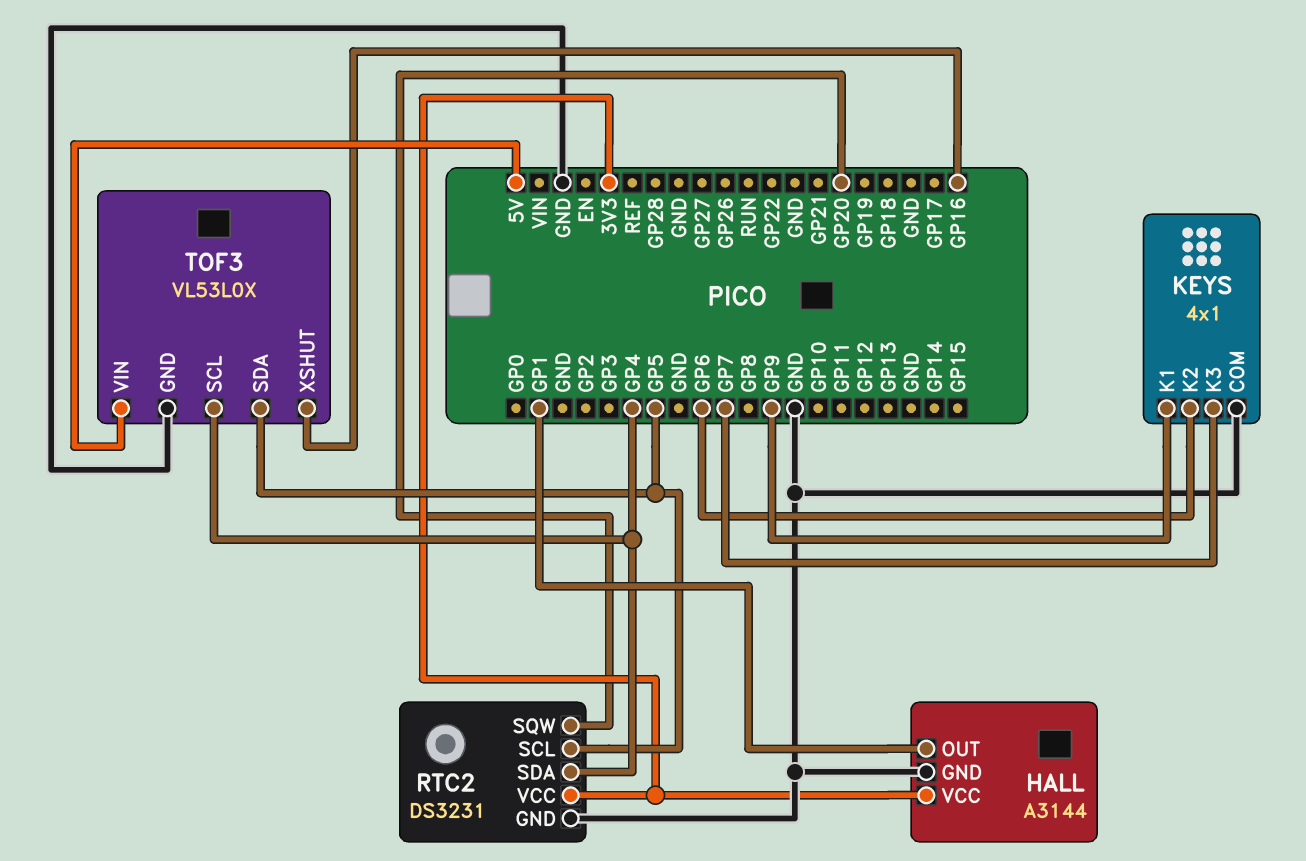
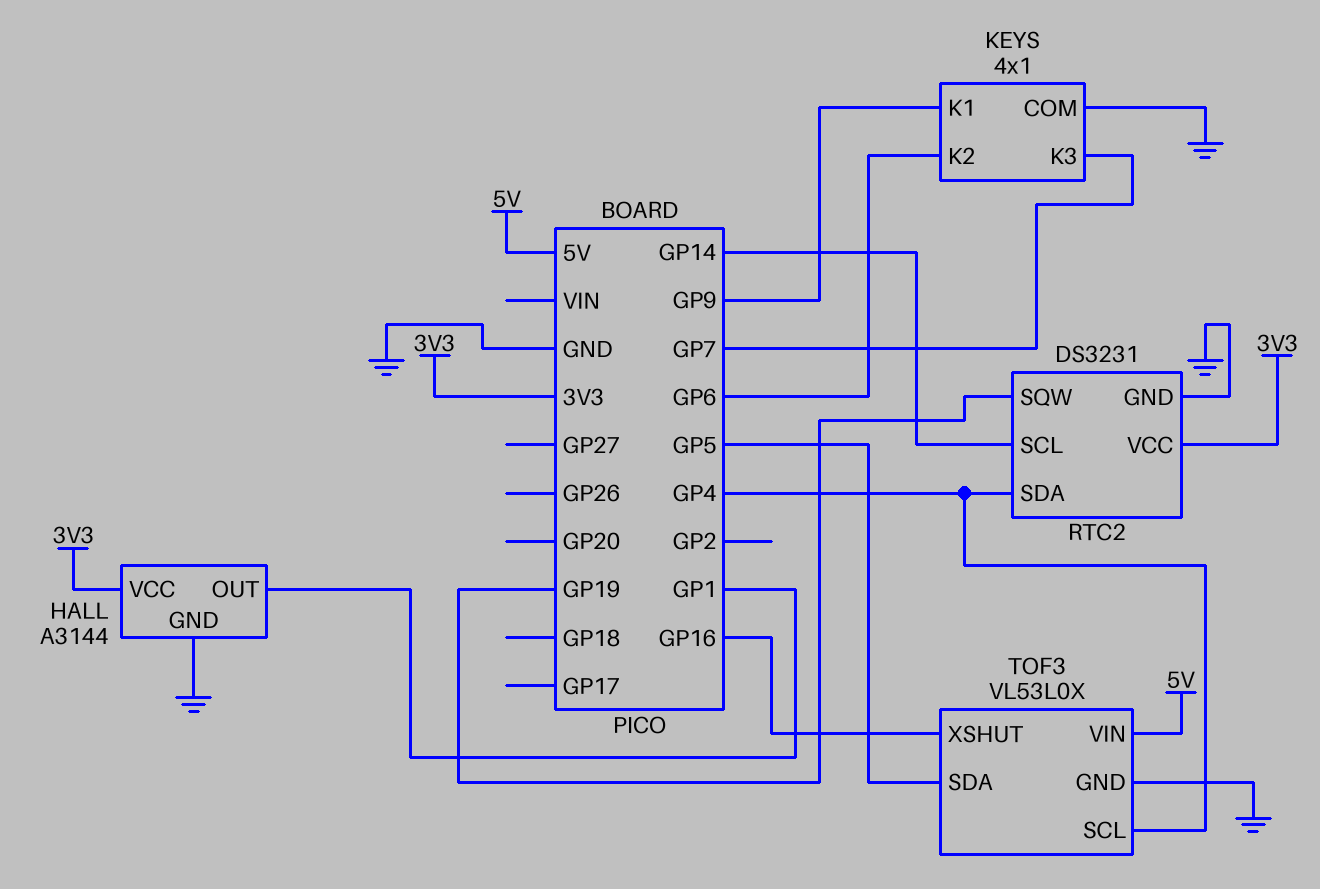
RTC2 pin SCL: GP5 -> GP14
RTC2 pin SQW: GP20 -> GP19

